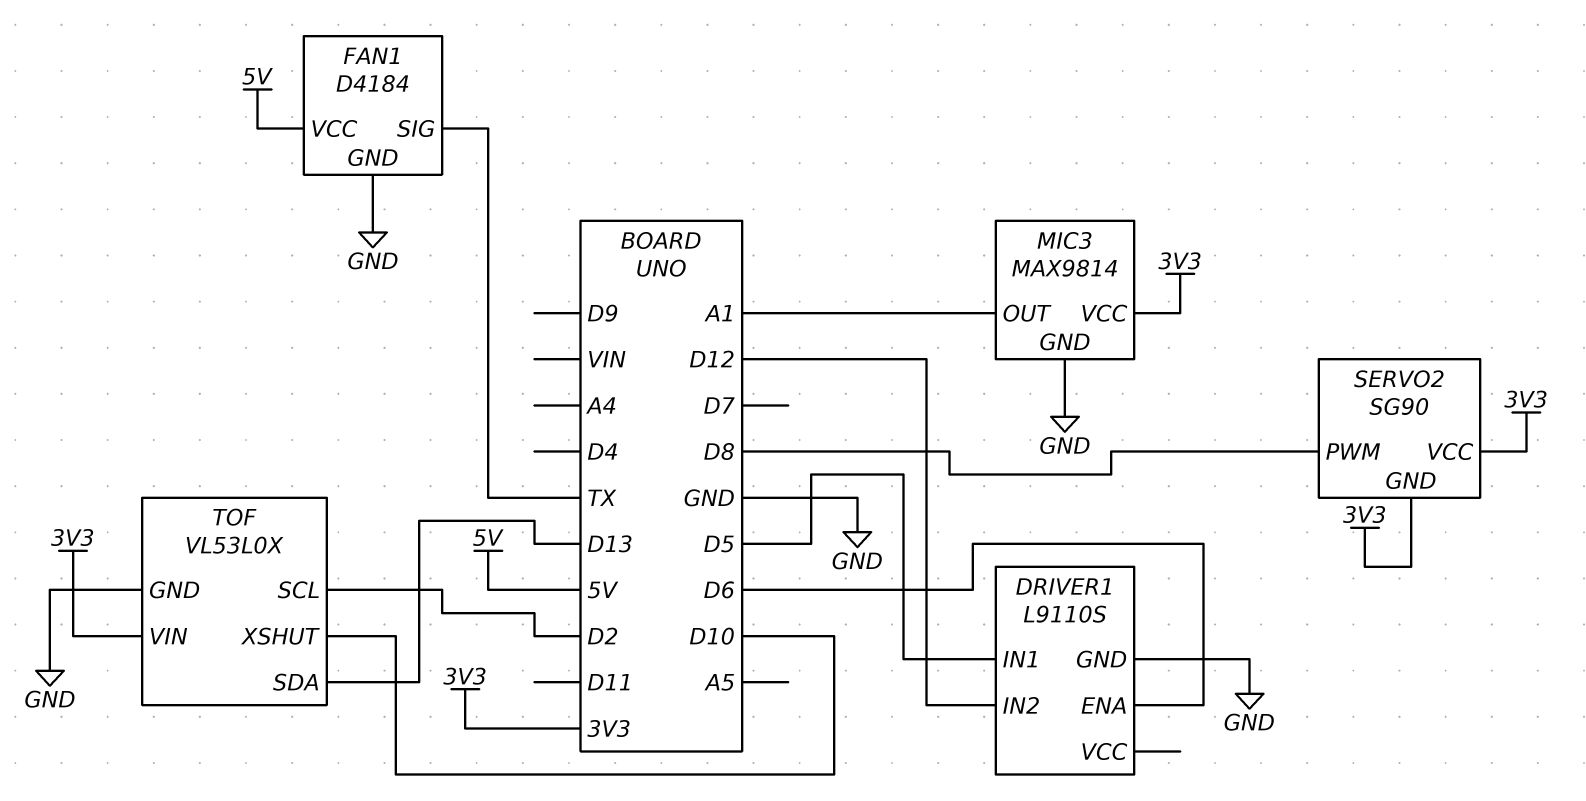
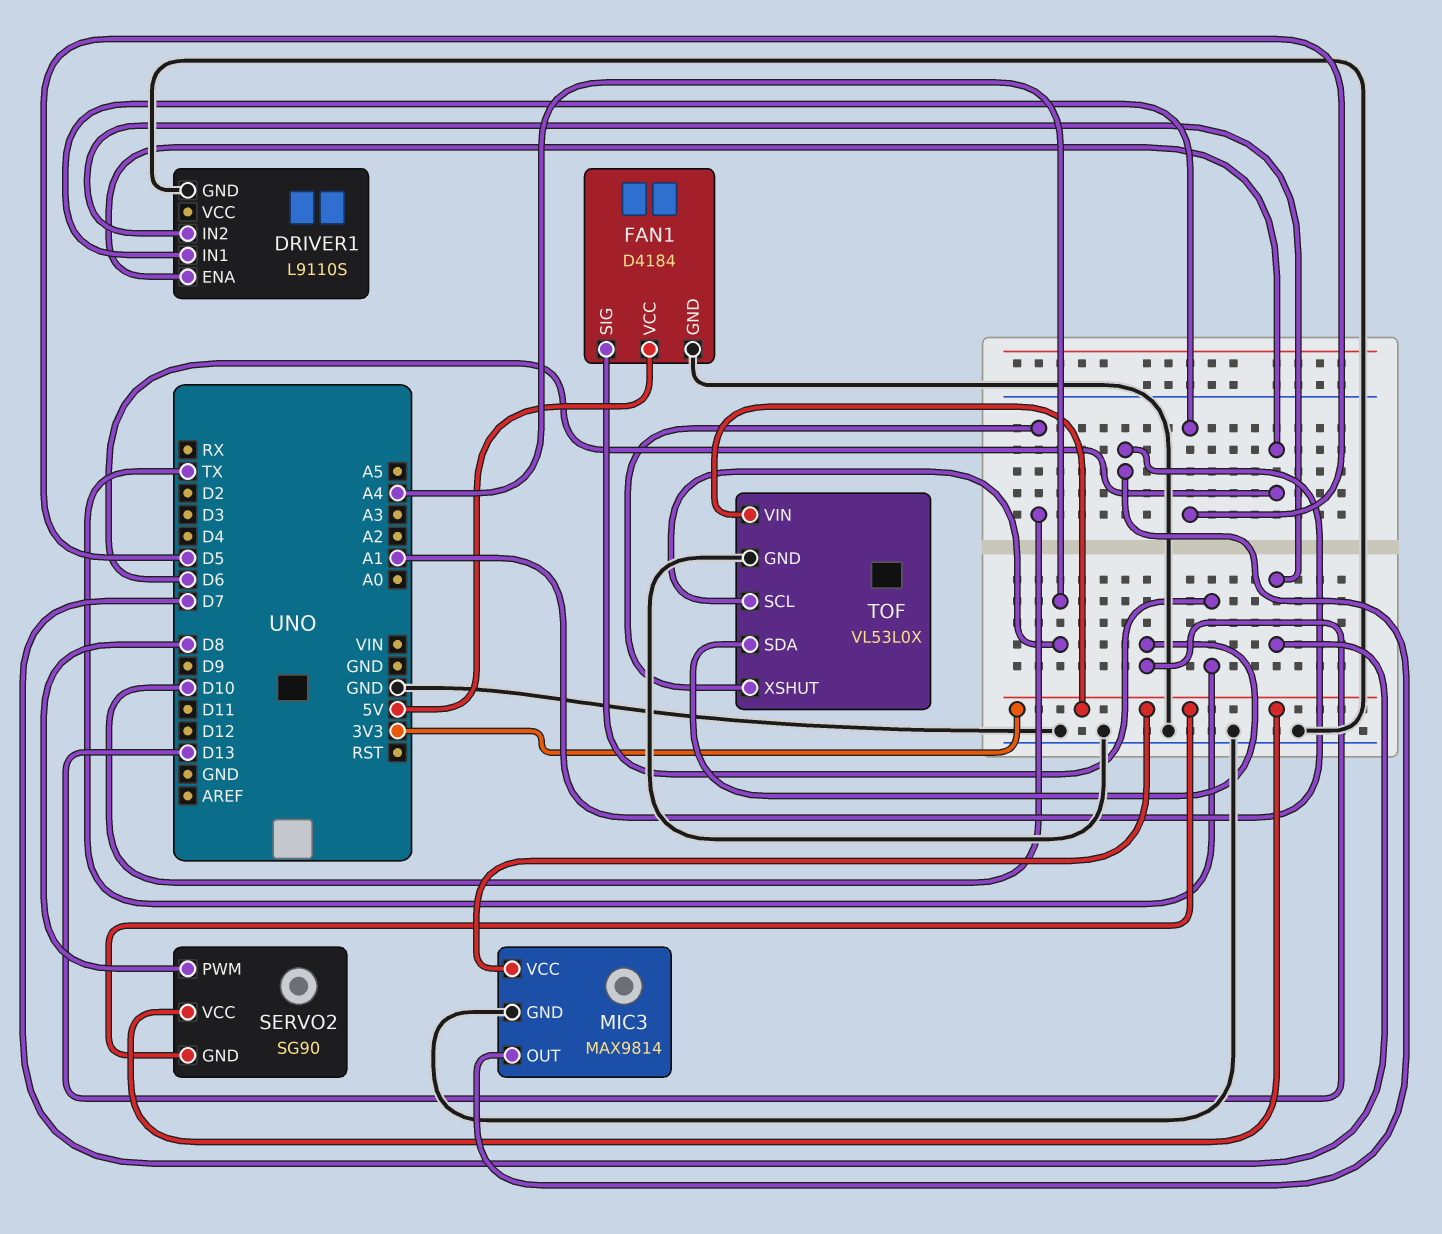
DRIVER1 pin IN2: D12 -> D7
TOF pin SCL: D2 -> A4

